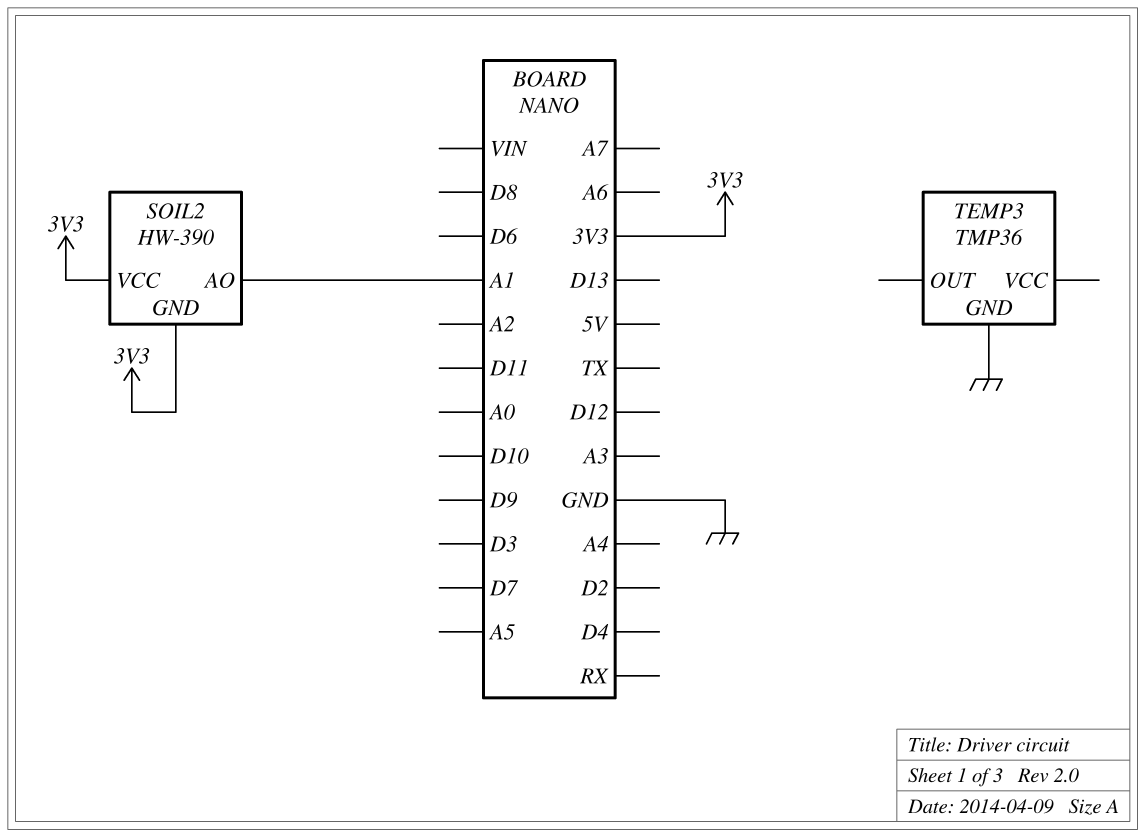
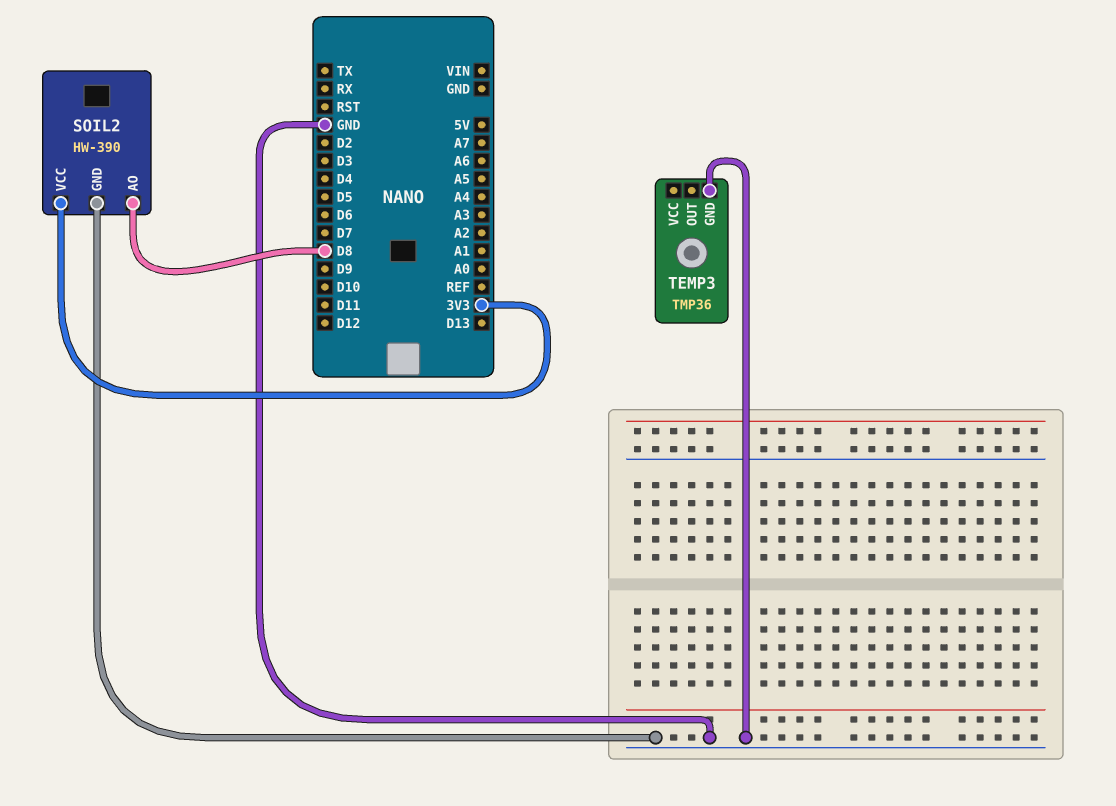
SOIL2 pin AO: A1 -> D8
SOIL2 pin GND: 3V3 -> GND

